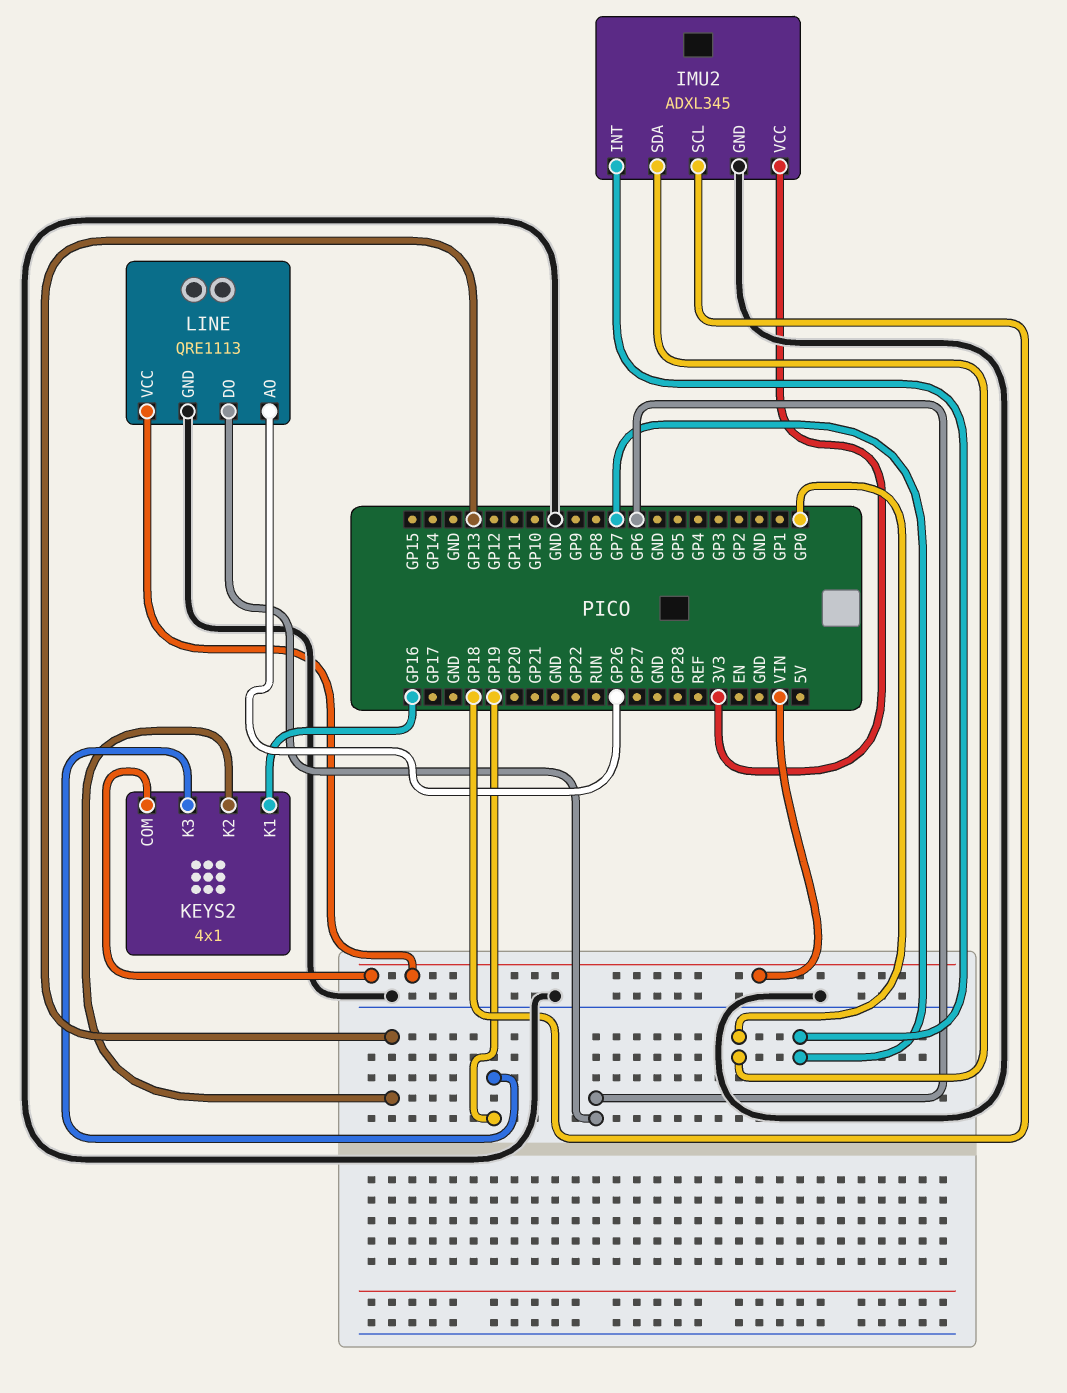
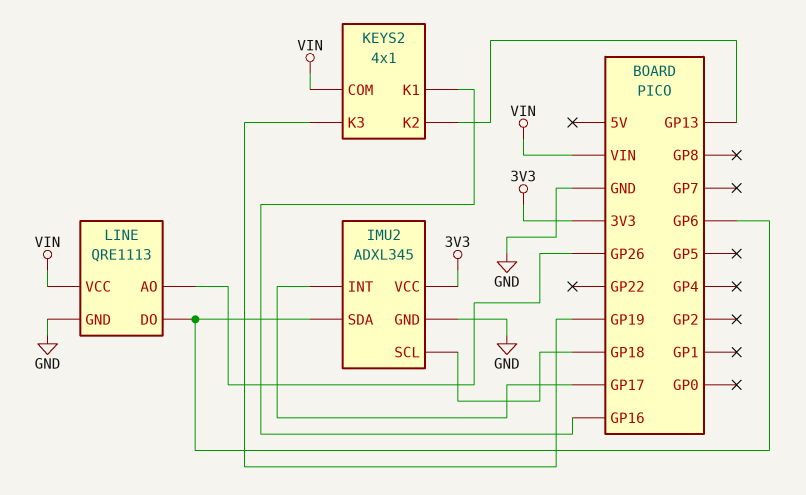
IMU2 pin INT: GP7 -> GP17
IMU2 pin SDA: GP0 -> GP6

